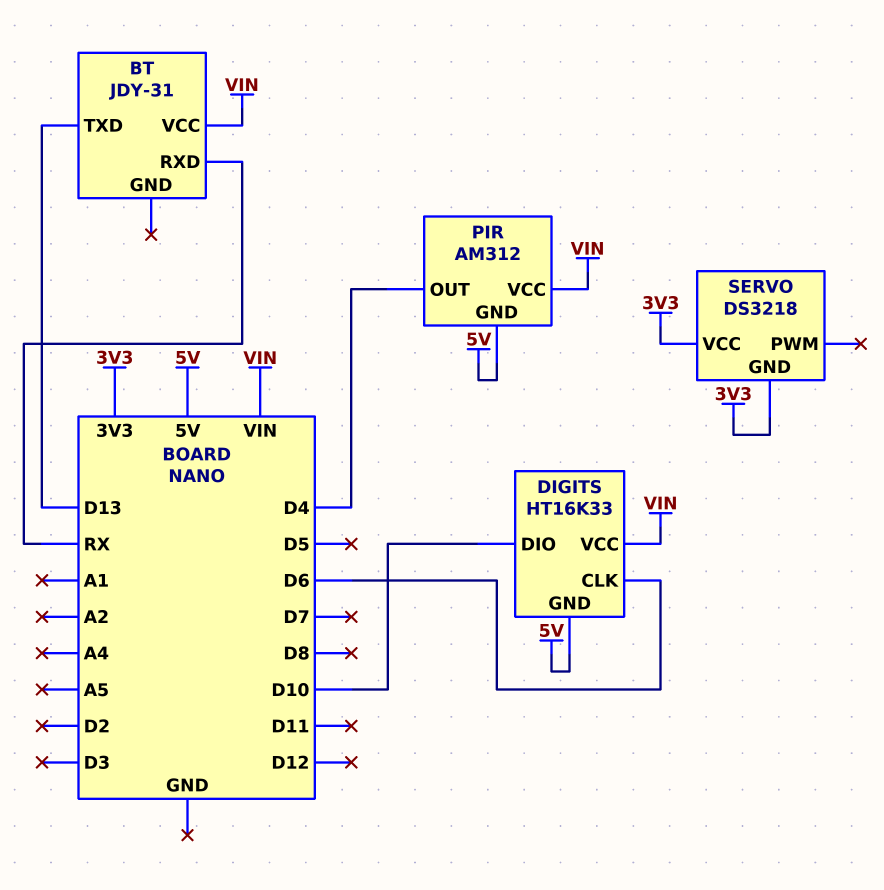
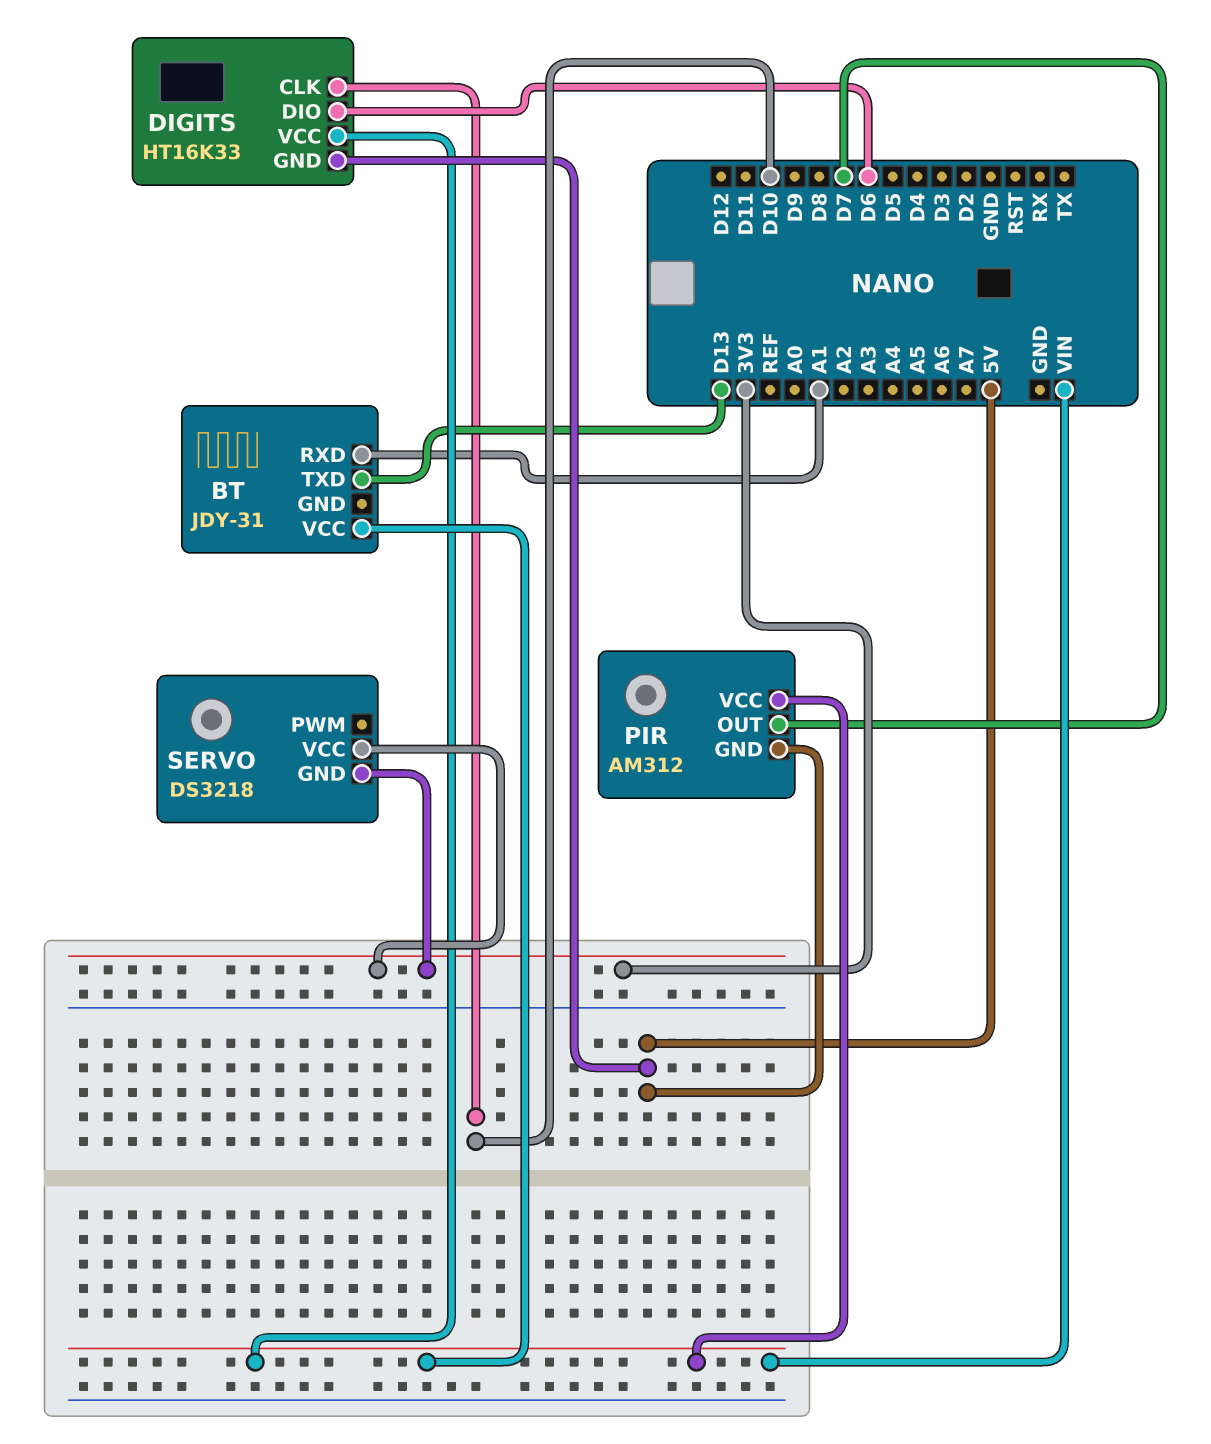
BT pin RXD: RX -> A1
DIGITS pin CLK: D6 -> D10
DIGITS pin DIO: D10 -> D6
PIR pin OUT: D4 -> D7

